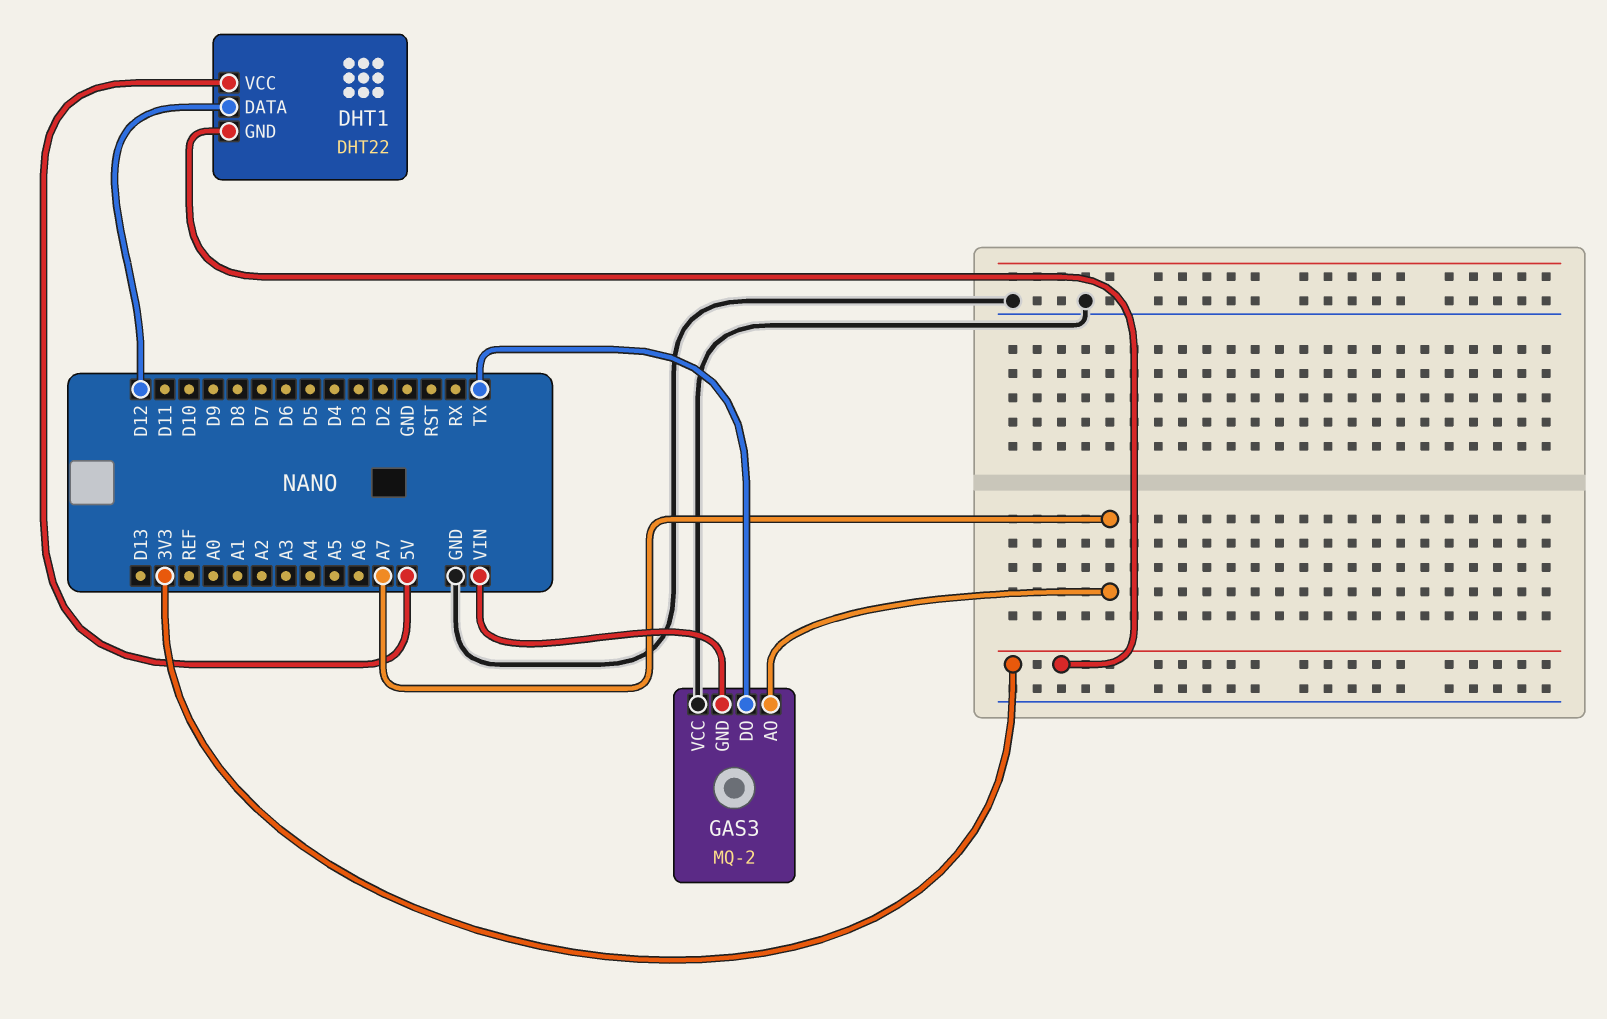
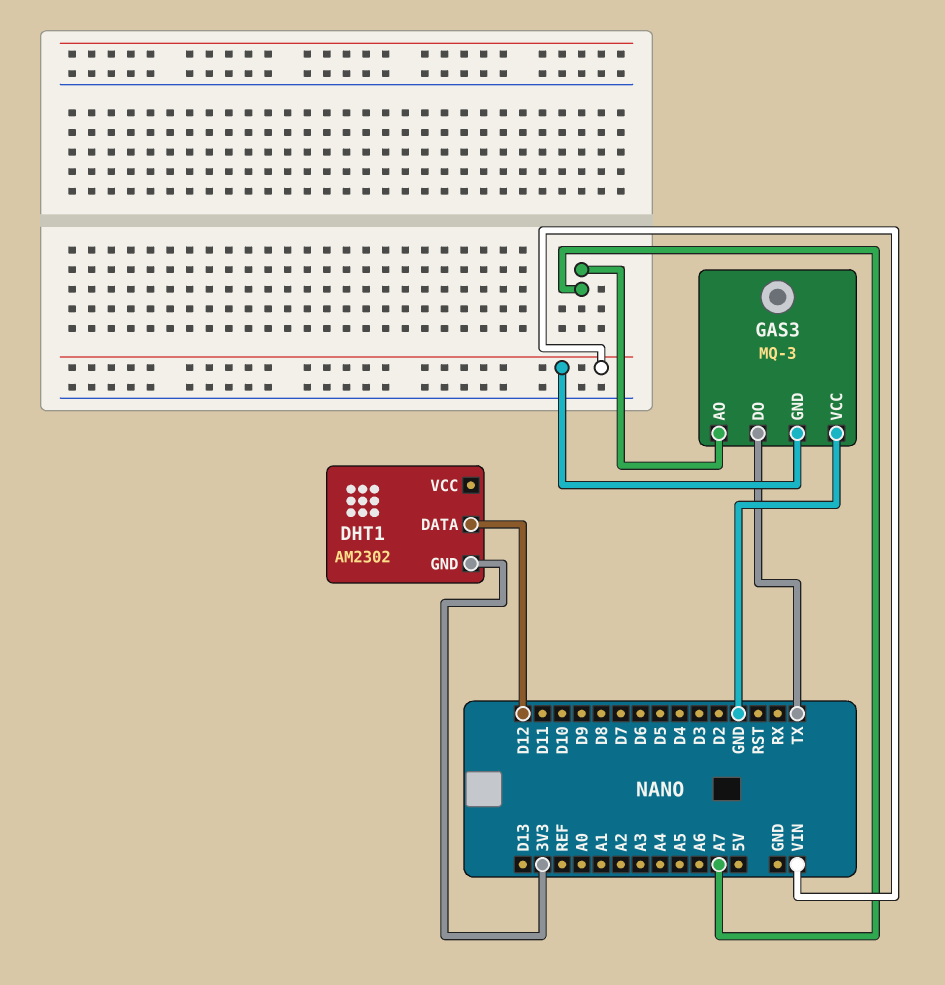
DHT1: DHT22 -> AM2302
DHT1 pin VCC: 5V -> none
GAS3: MQ-2 -> MQ-3

